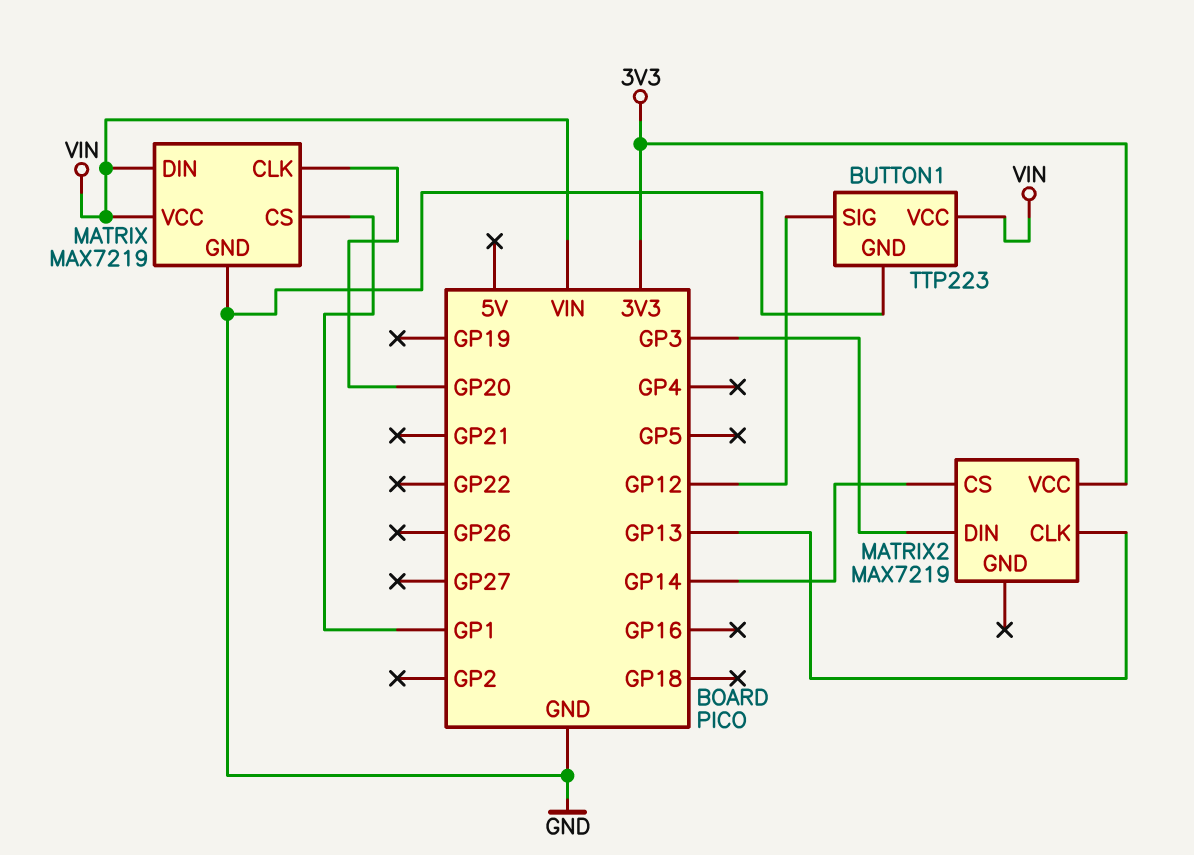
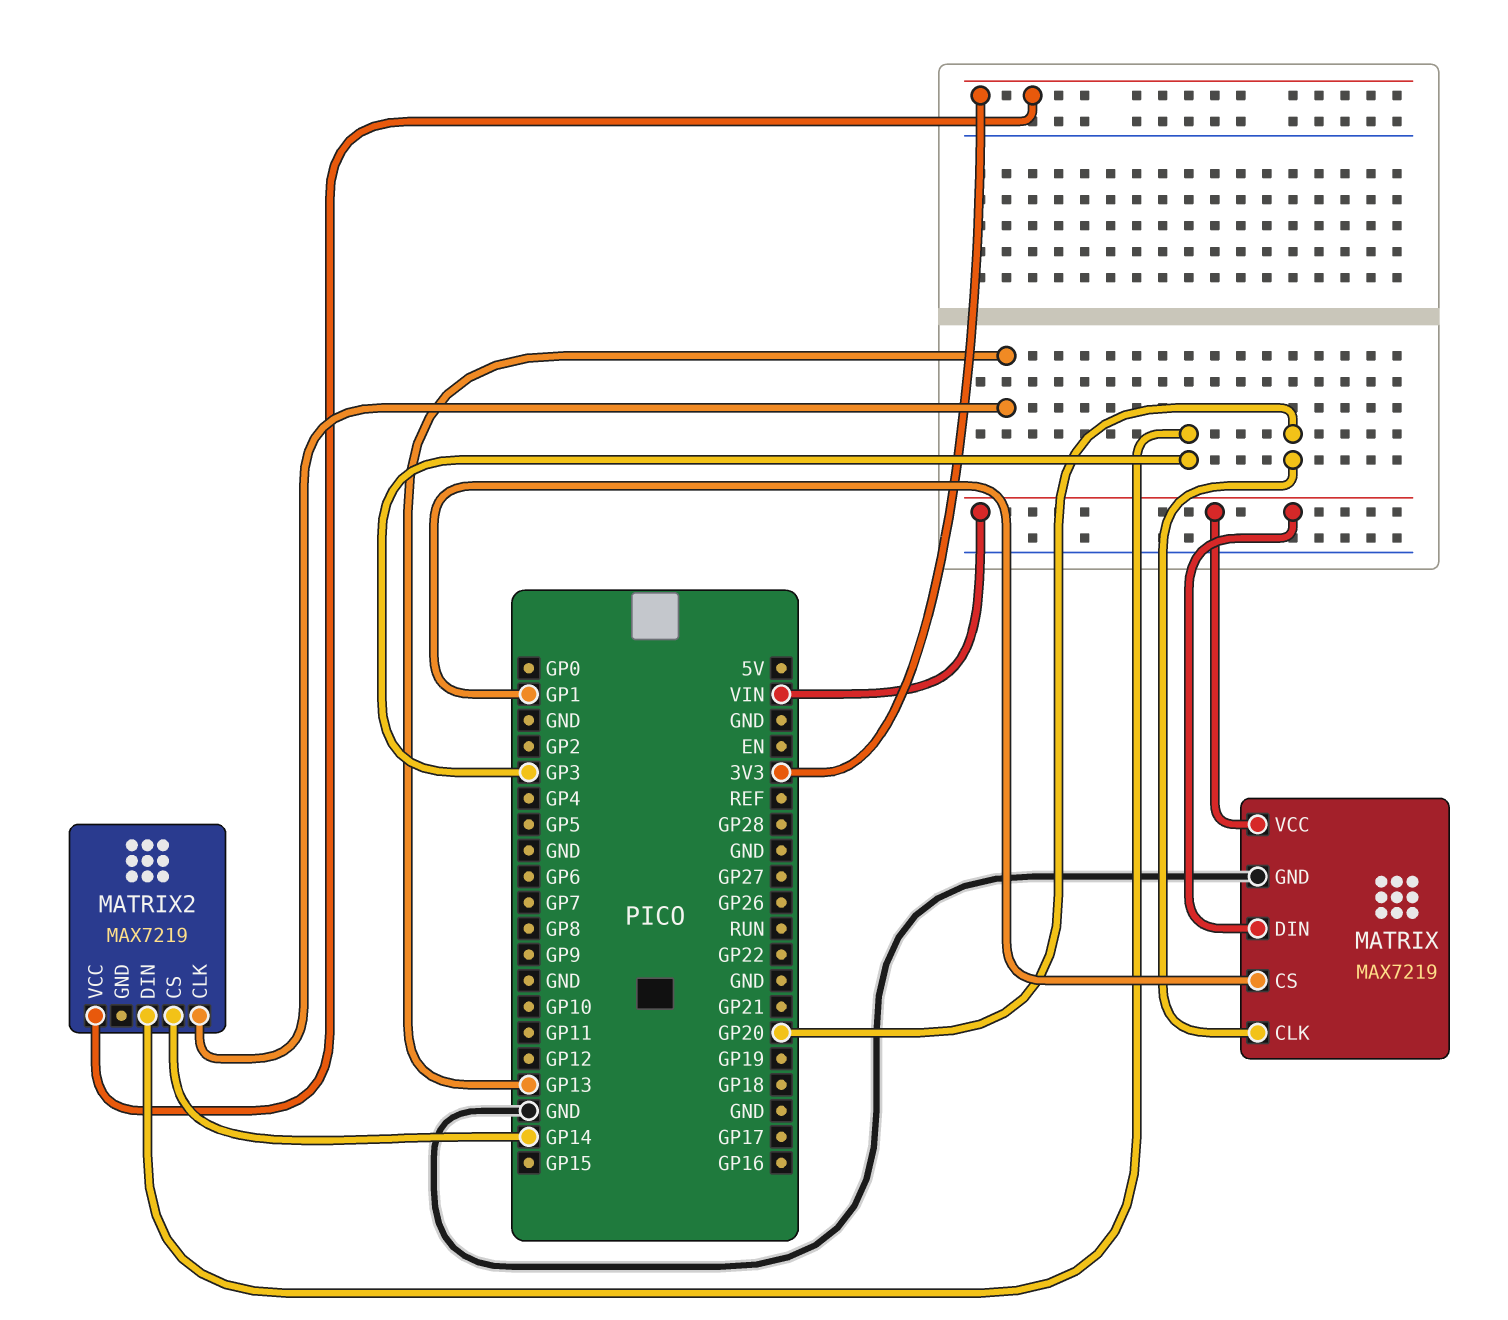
BUTTON1: TTP223 -> none
BUTTON1 pin GND: GND -> none
BUTTON1 pin SIG: GP12 -> none
BUTTON1 pin VCC: VIN -> none

